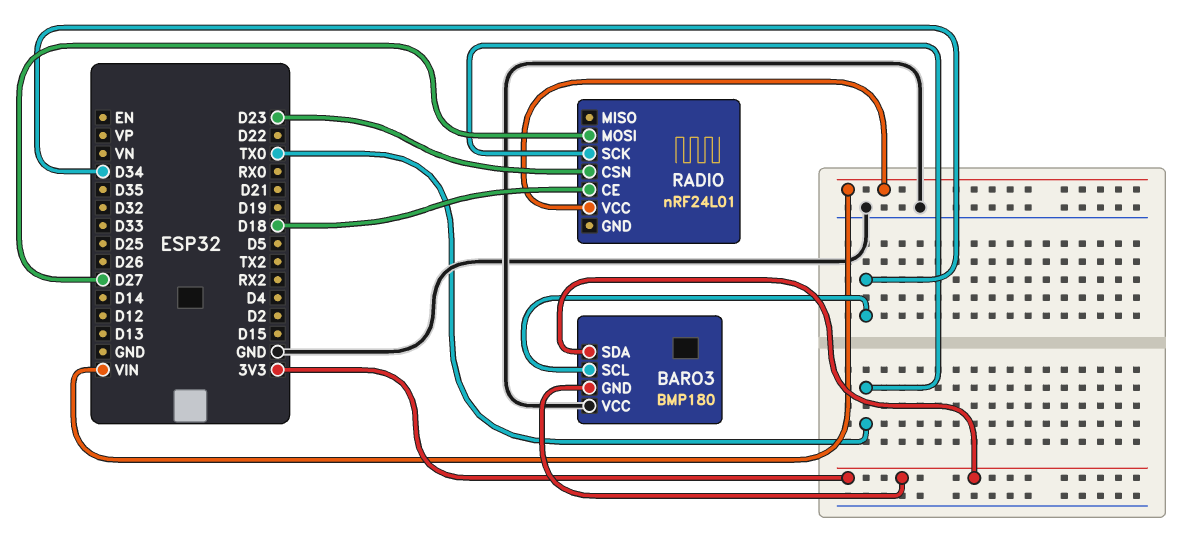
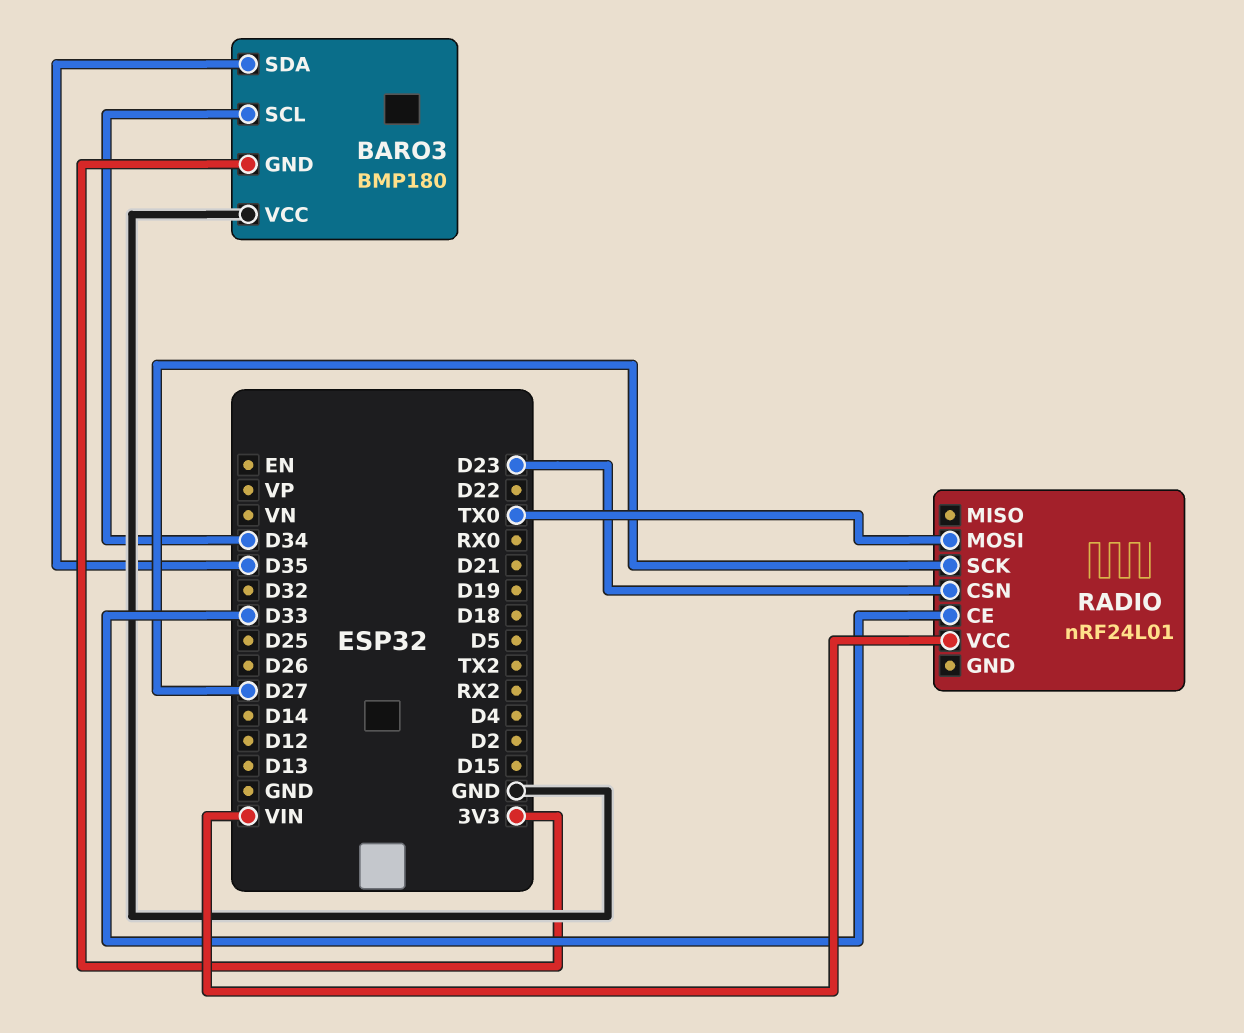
BARO3 pin SDA: 3V3 -> D35
RADIO pin CE: D18 -> D33
RADIO pin MOSI: D27 -> TX0
RADIO pin SCK: TX0 -> D27

